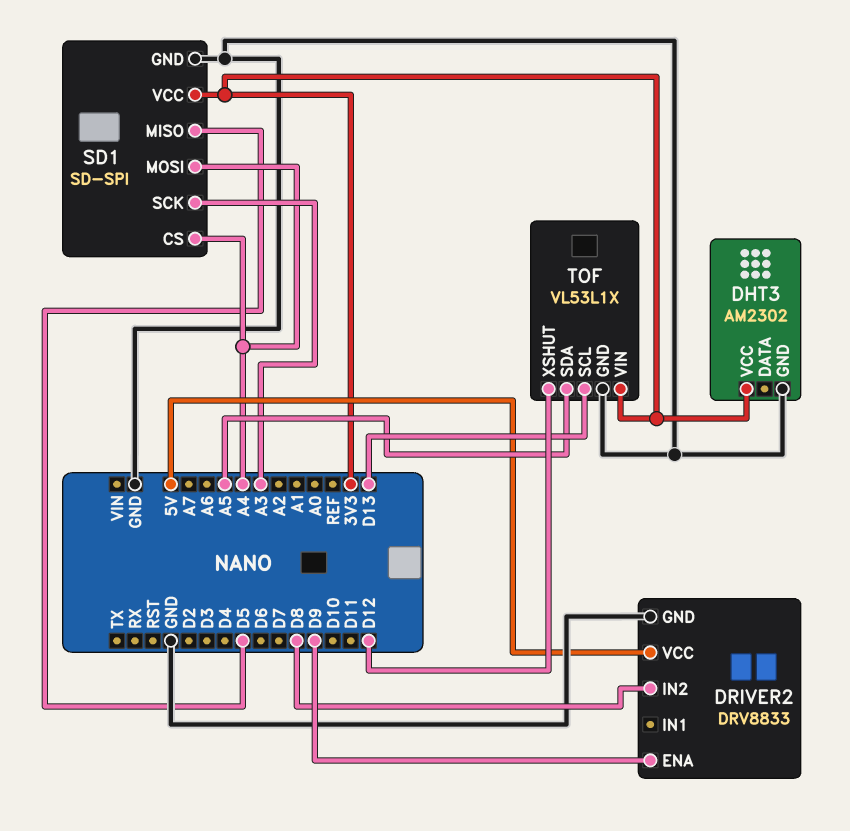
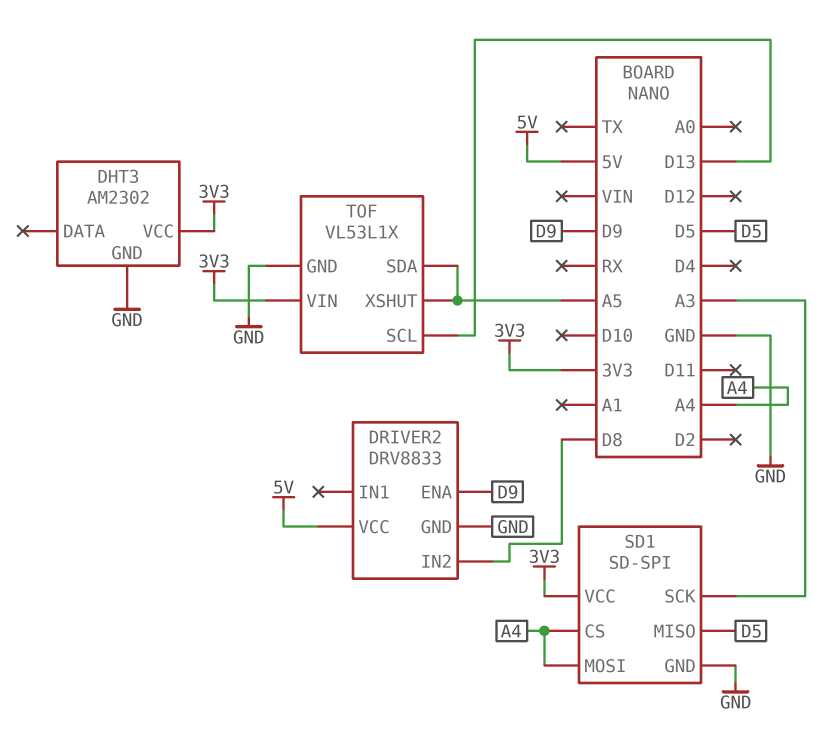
TOF pin XSHUT: D12 -> A5

